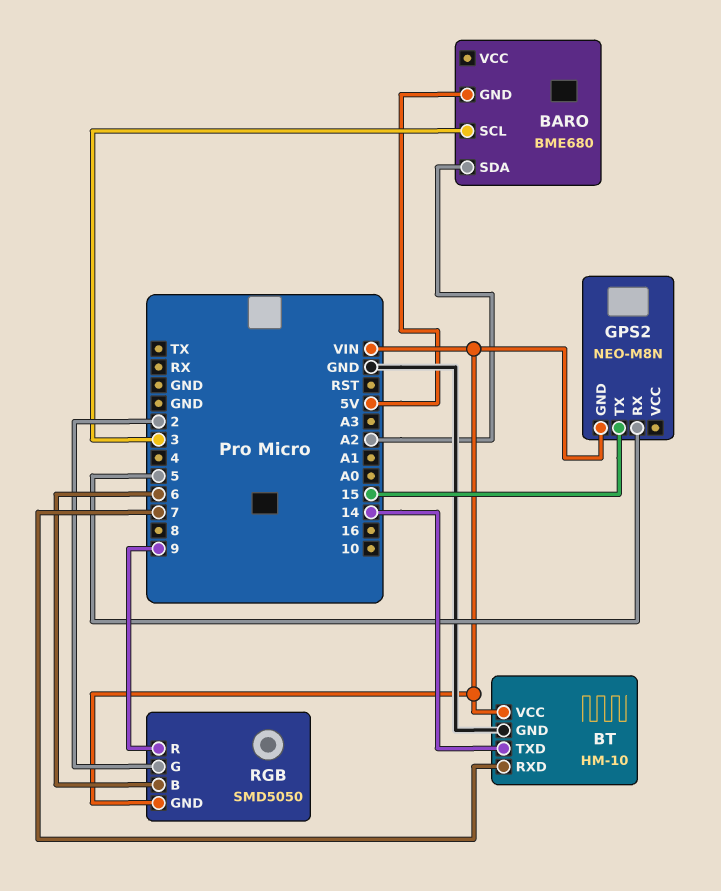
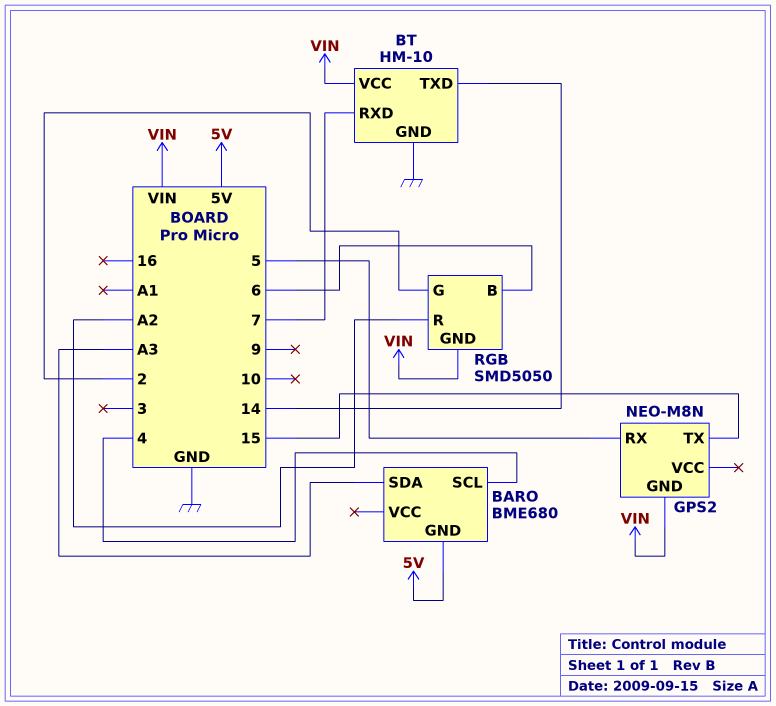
BARO pin SCL: 3 -> 4
BARO pin SDA: A2 -> A3
RGB pin R: 9 -> A2

